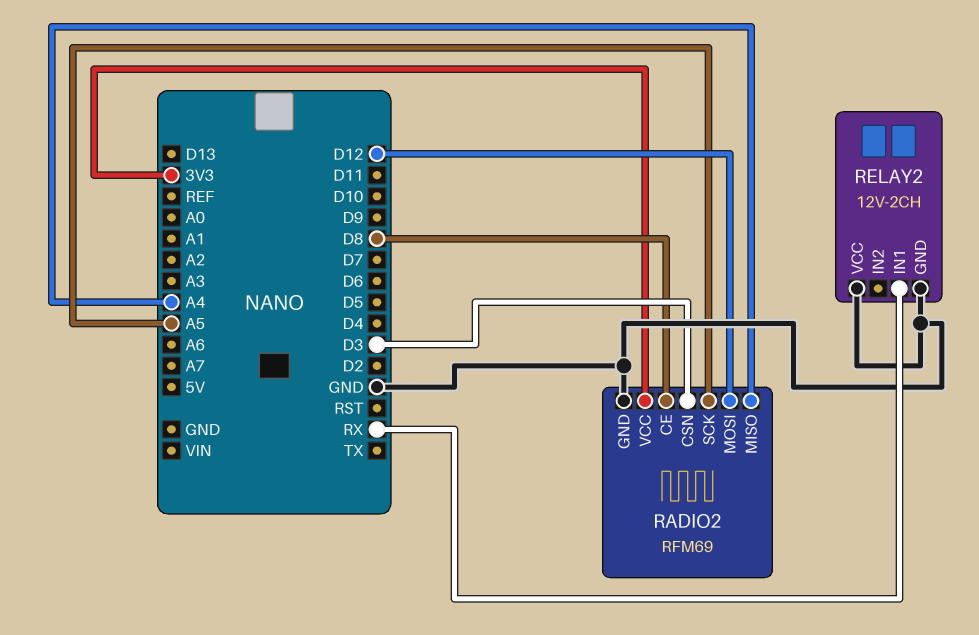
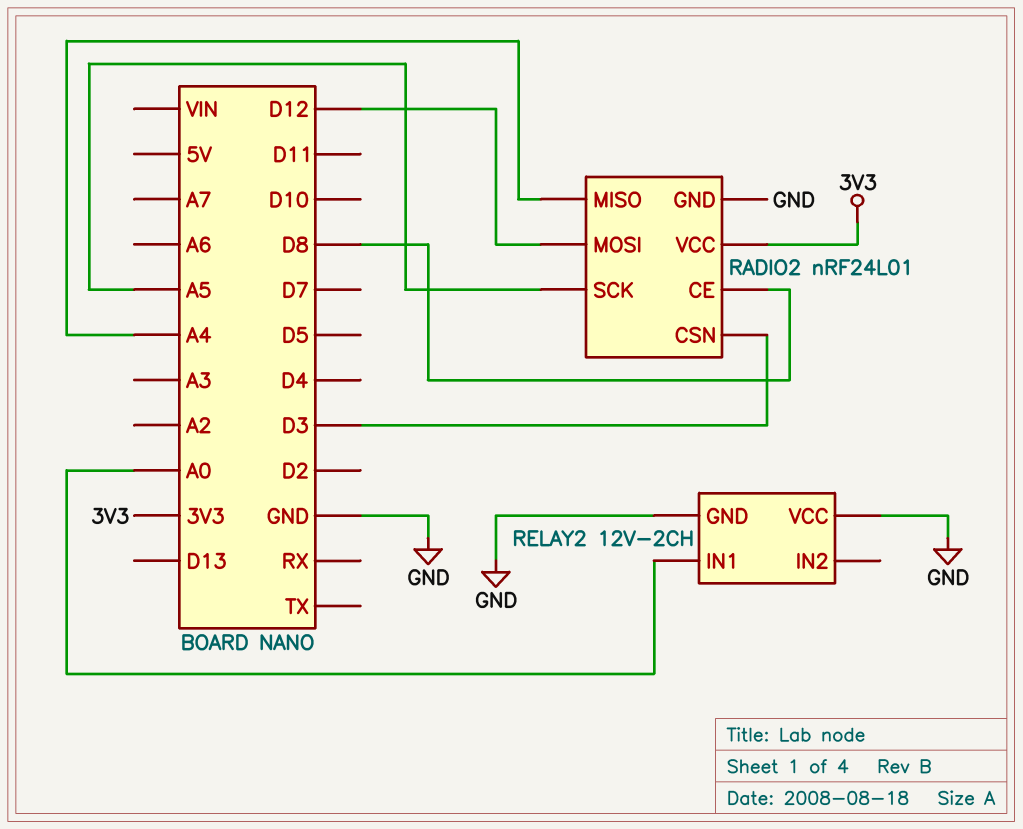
RADIO2: RFM69 -> nRF24L01
RELAY2 pin IN1: RX -> A0

